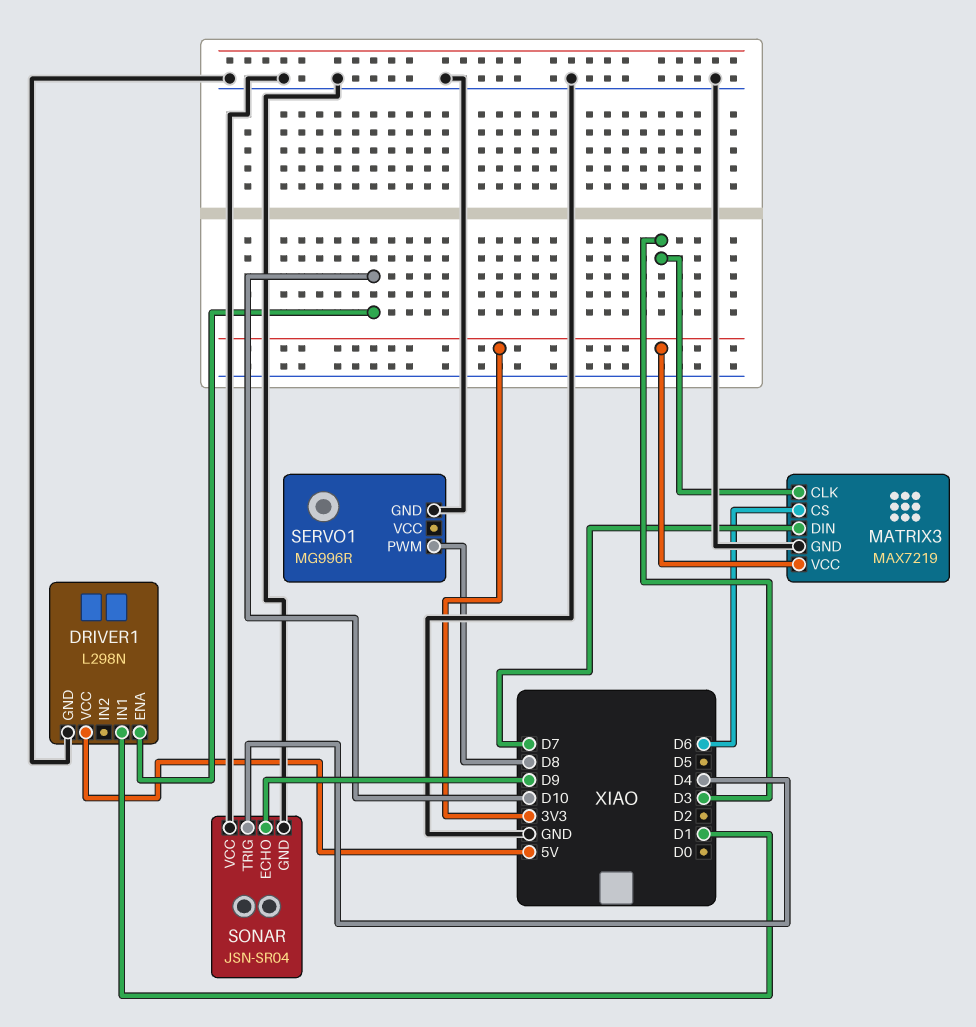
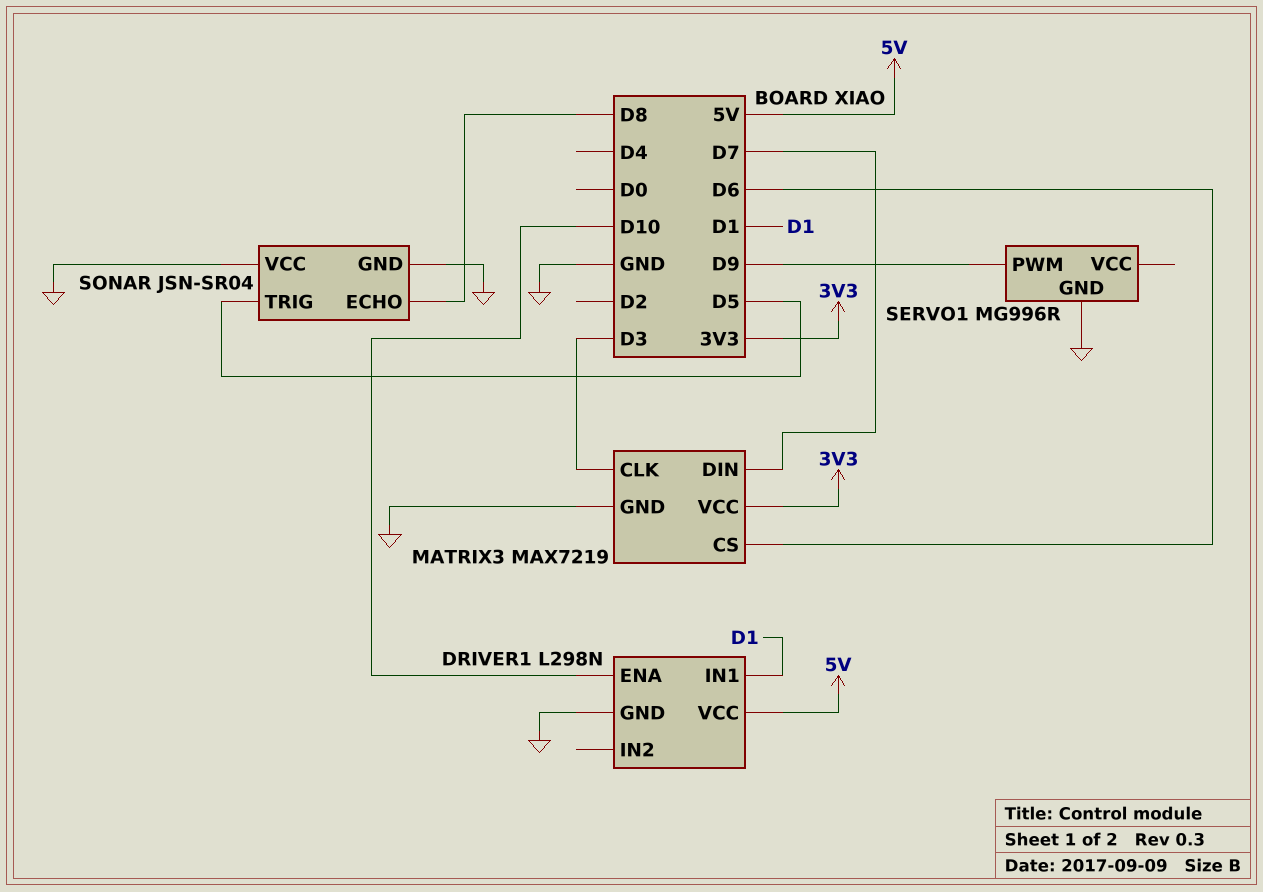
SERVO1 pin PWM: D8 -> D9
SONAR pin ECHO: D9 -> D8
SONAR pin TRIG: D4 -> D5

